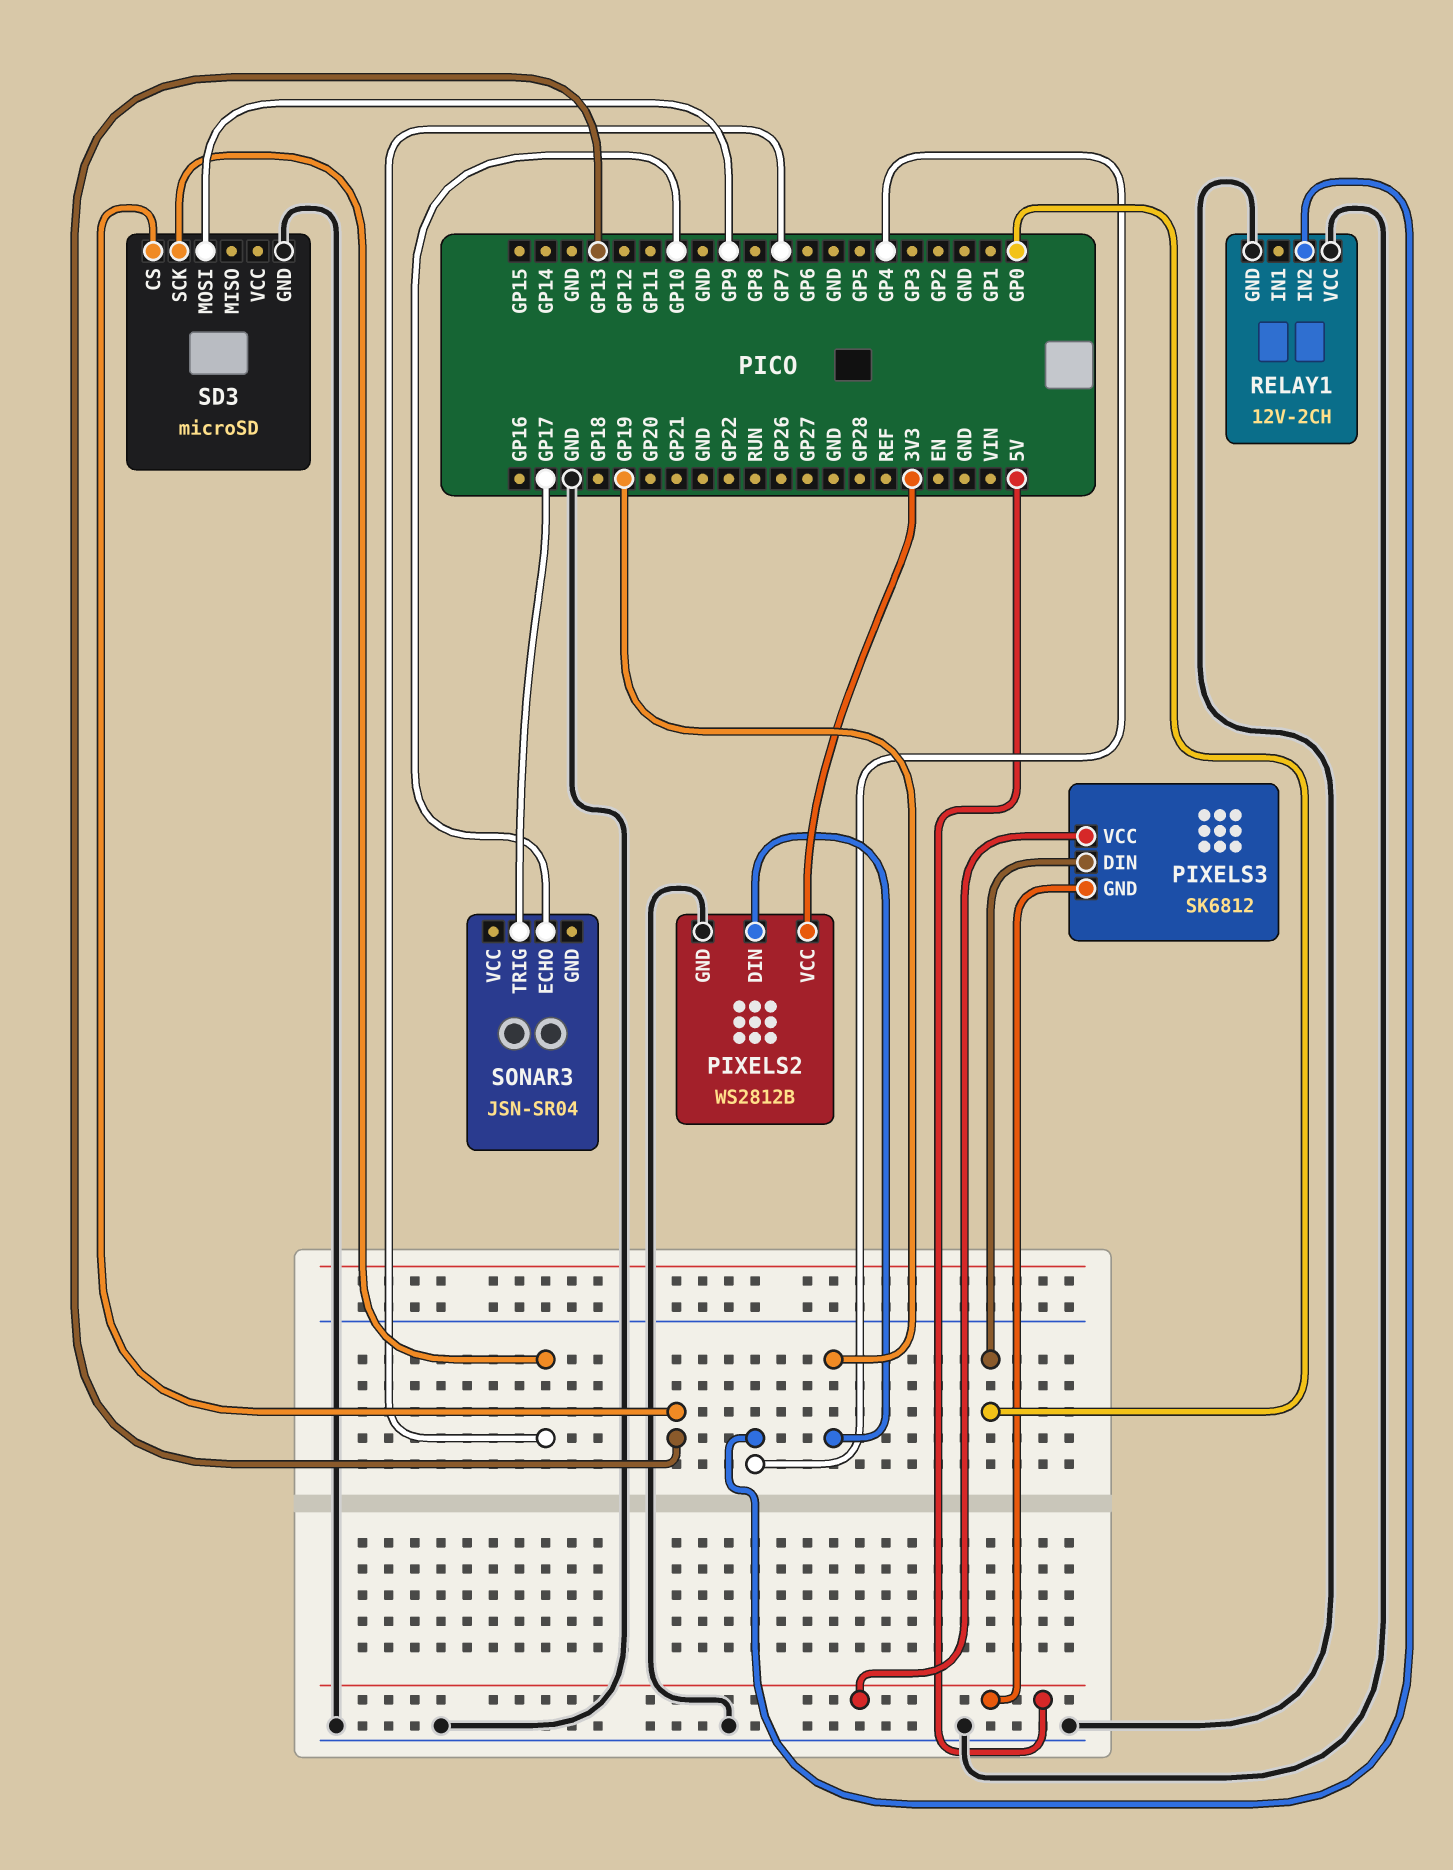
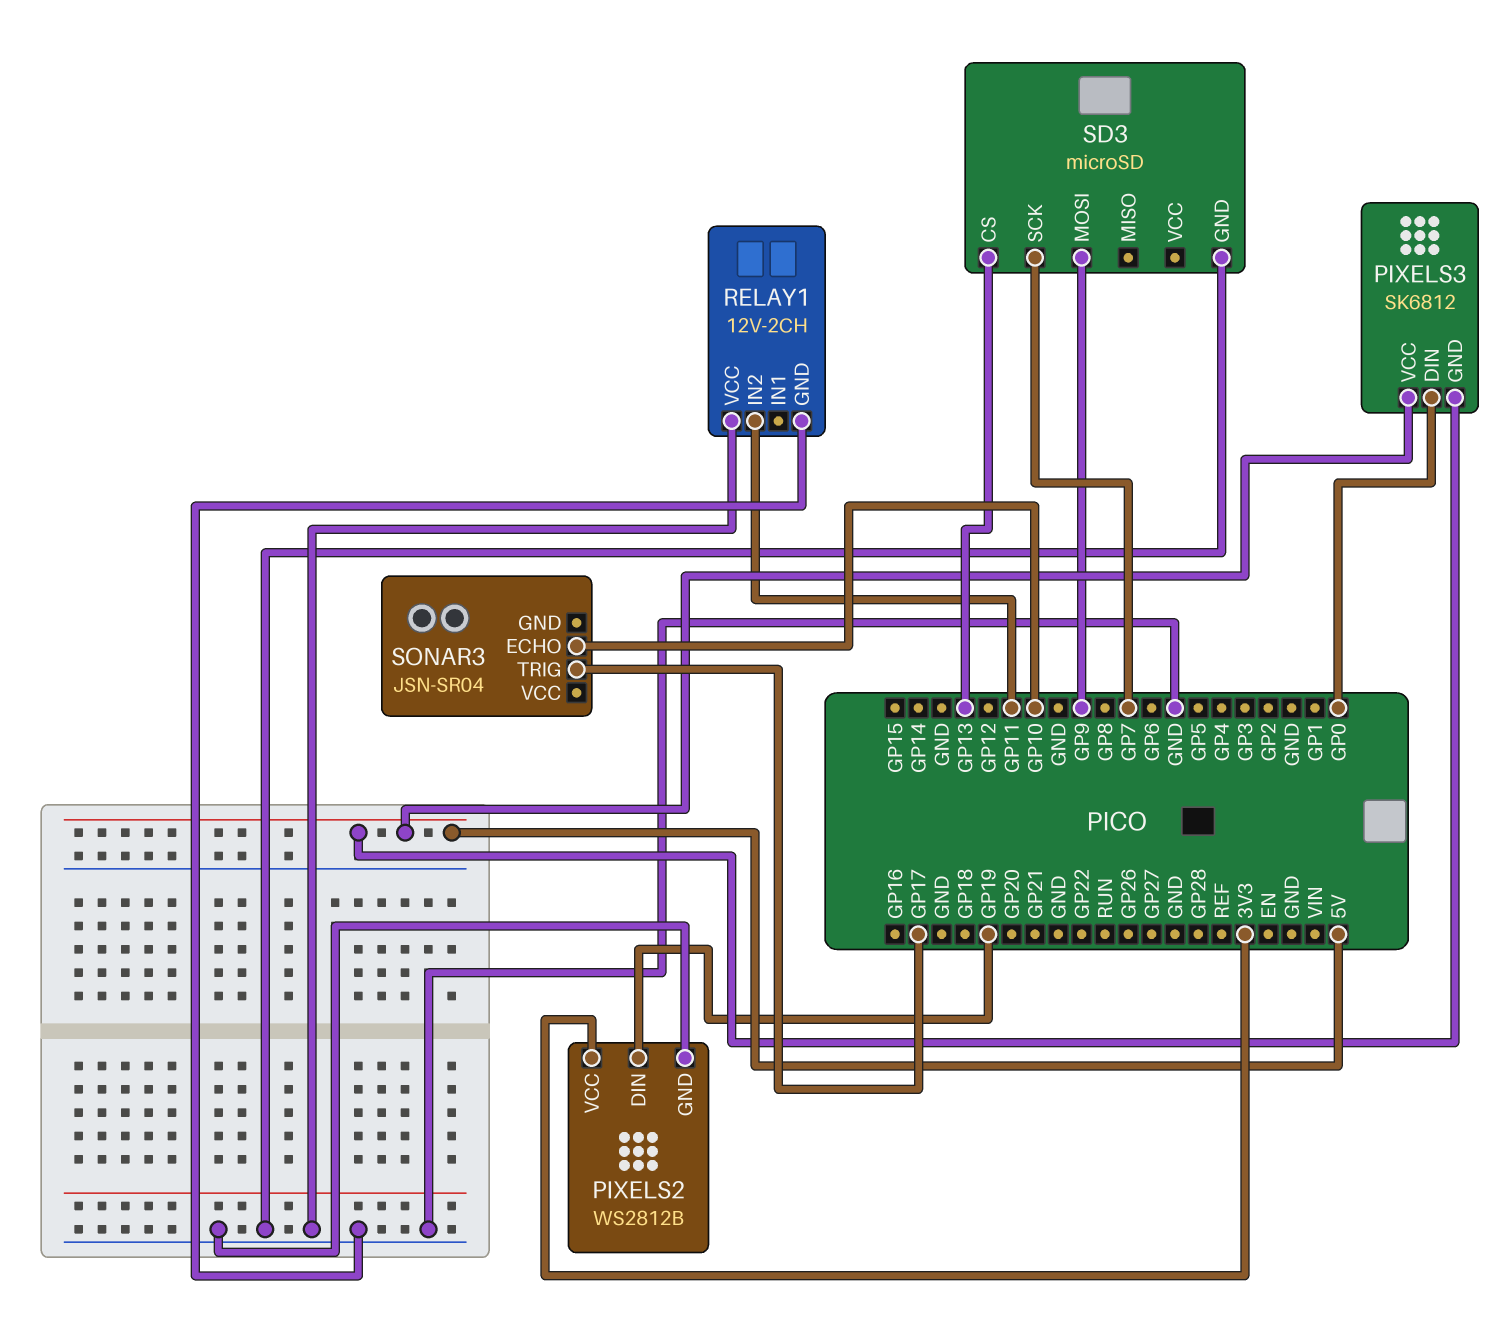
RELAY1 pin IN2: GP4 -> GP11

